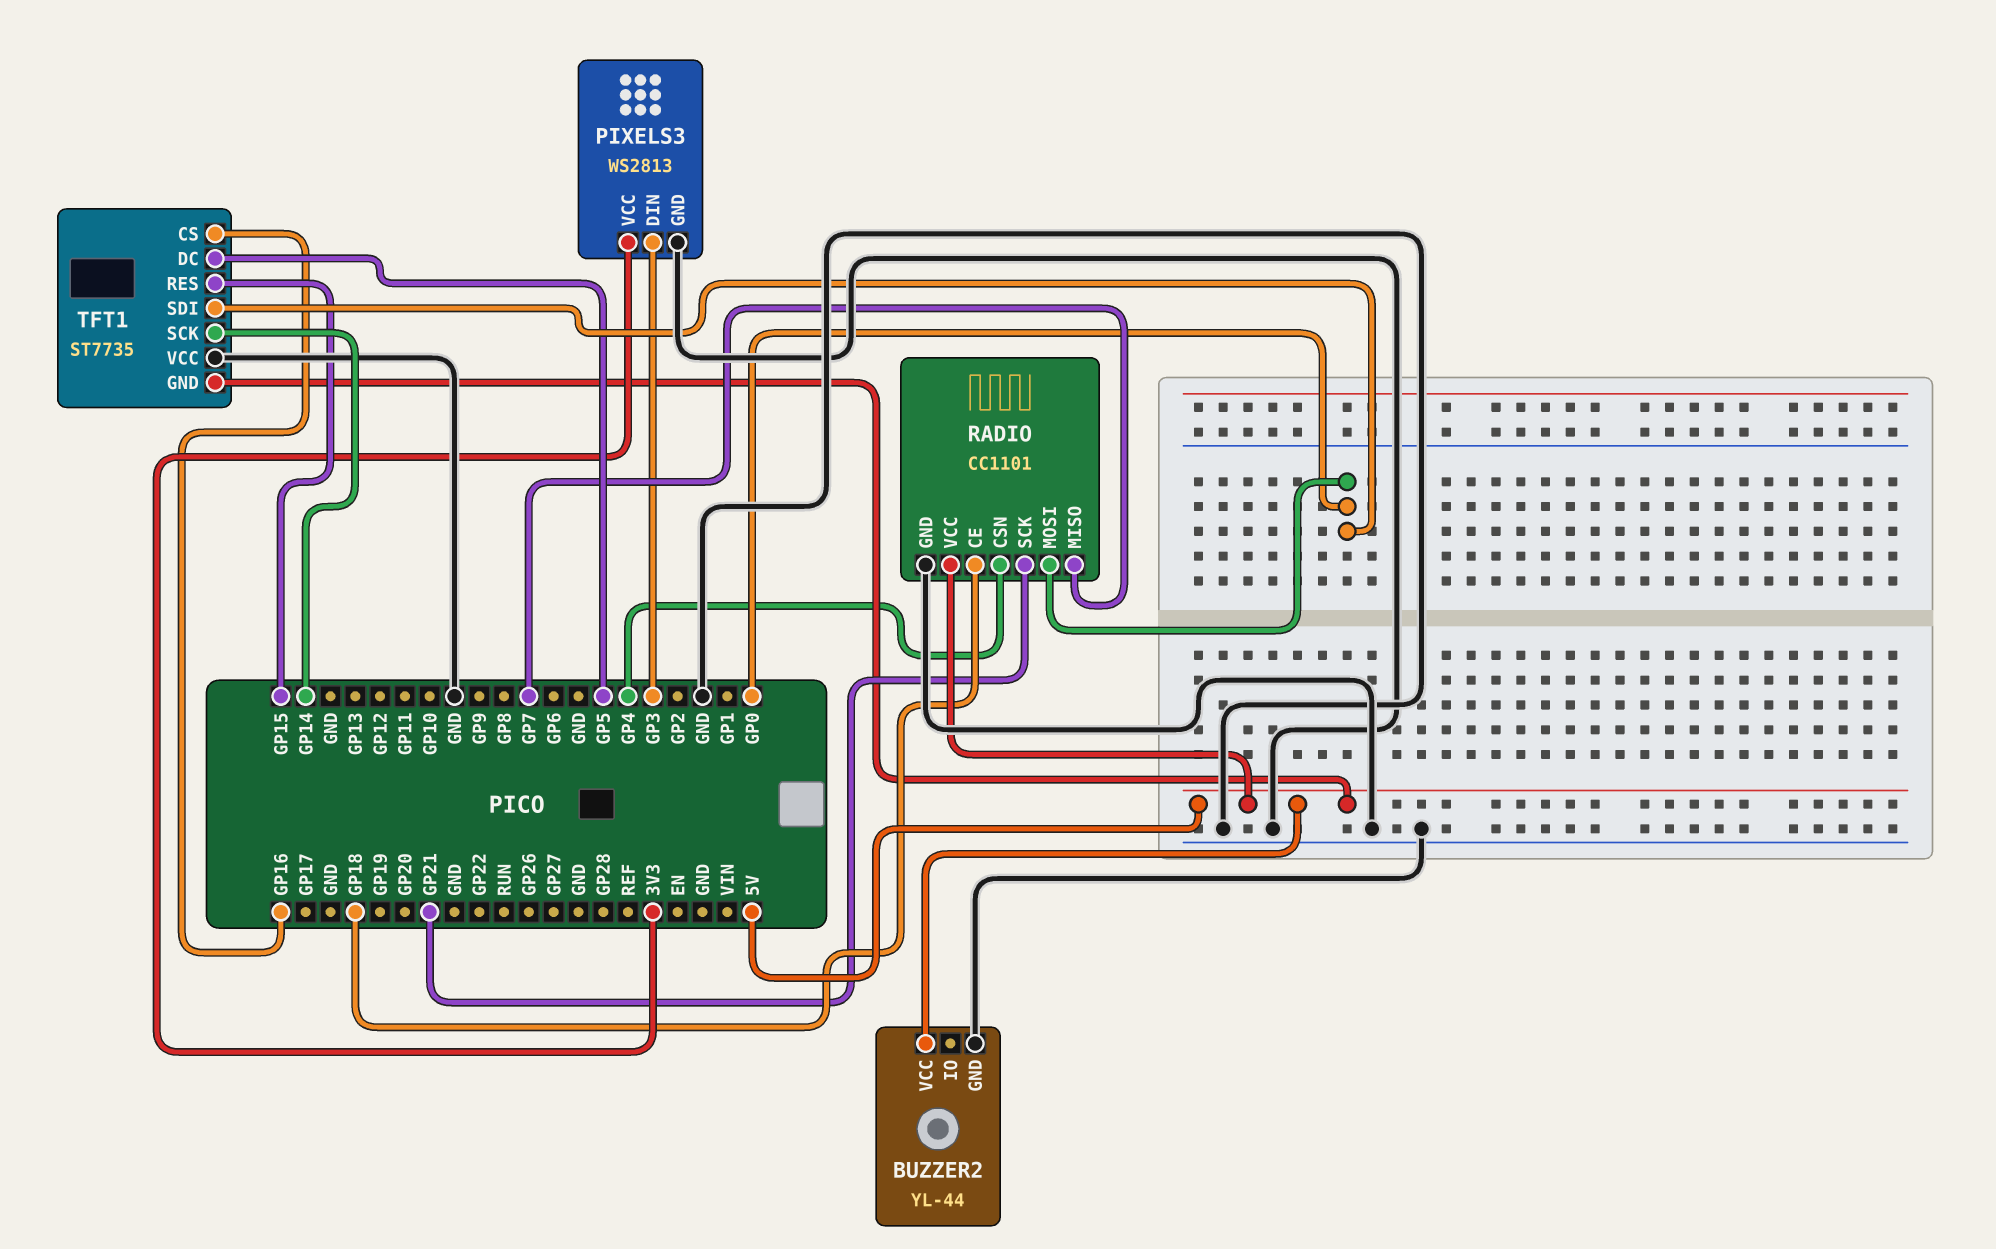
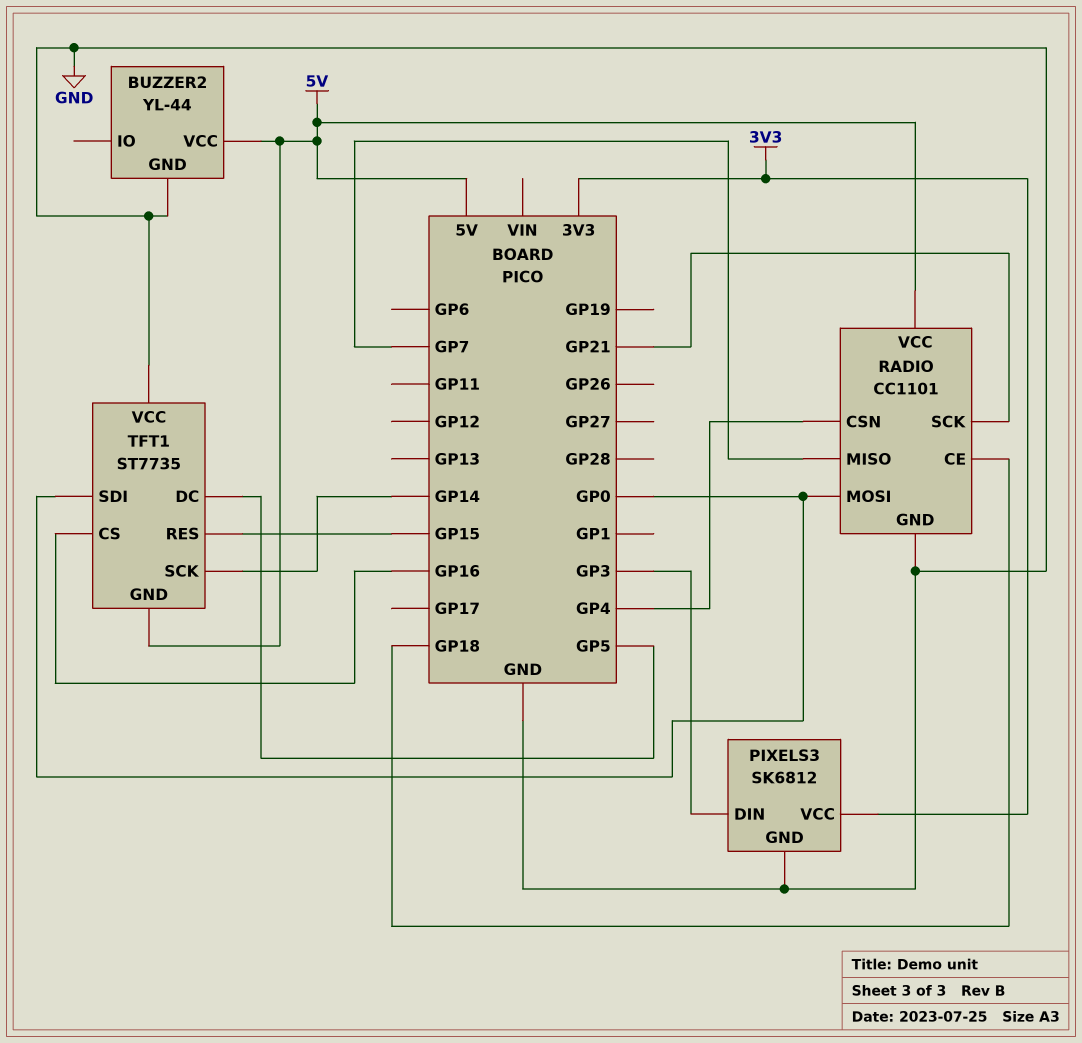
PIXELS3: WS2813 -> SK6812

